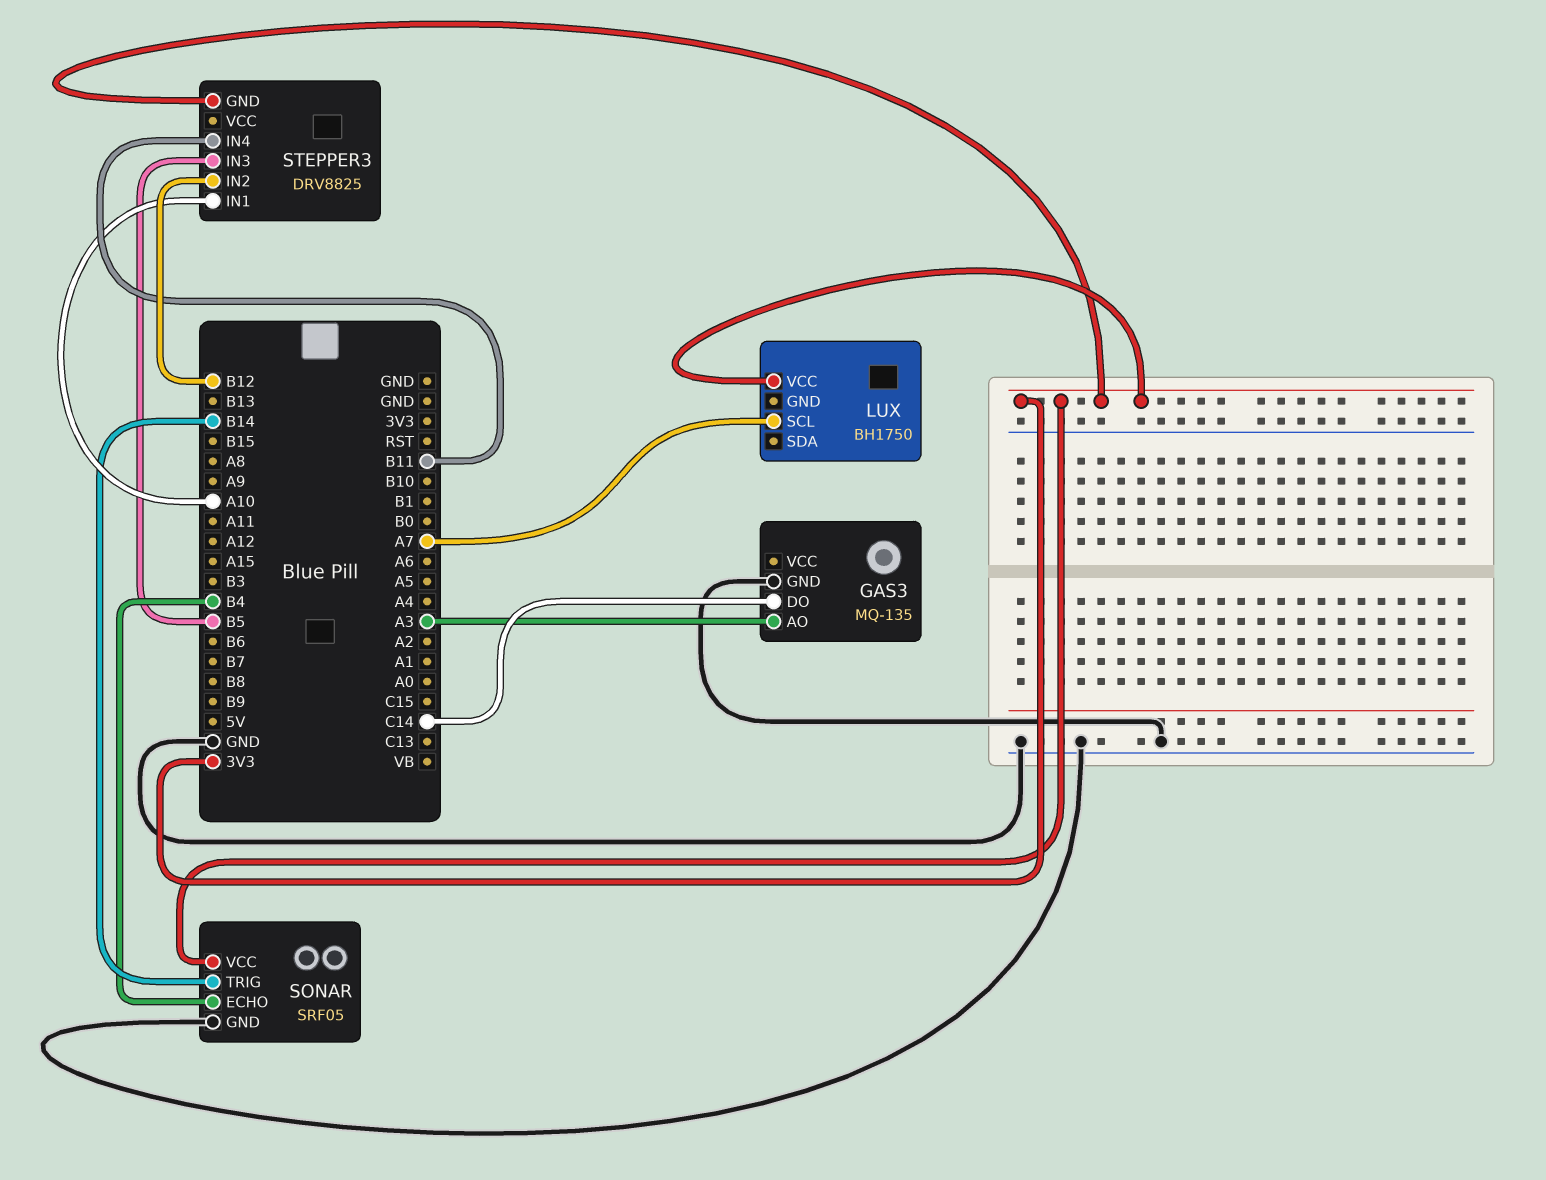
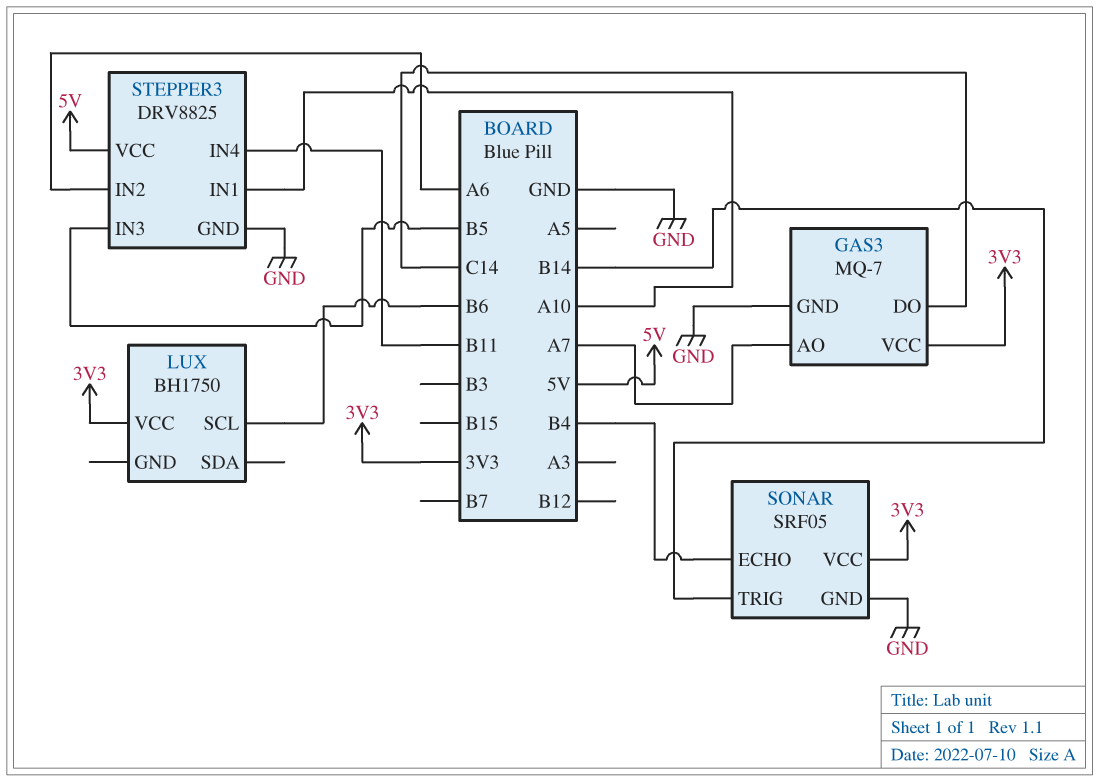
GAS3: MQ-135 -> MQ-7
GAS3 pin AO: A3 -> A7
GAS3 pin VCC: none -> 3V3
LUX pin SCL: A7 -> B6
STEPPER3 pin GND: 3V3 -> GND
STEPPER3 pin IN2: B12 -> A6
STEPPER3 pin VCC: none -> 5V

